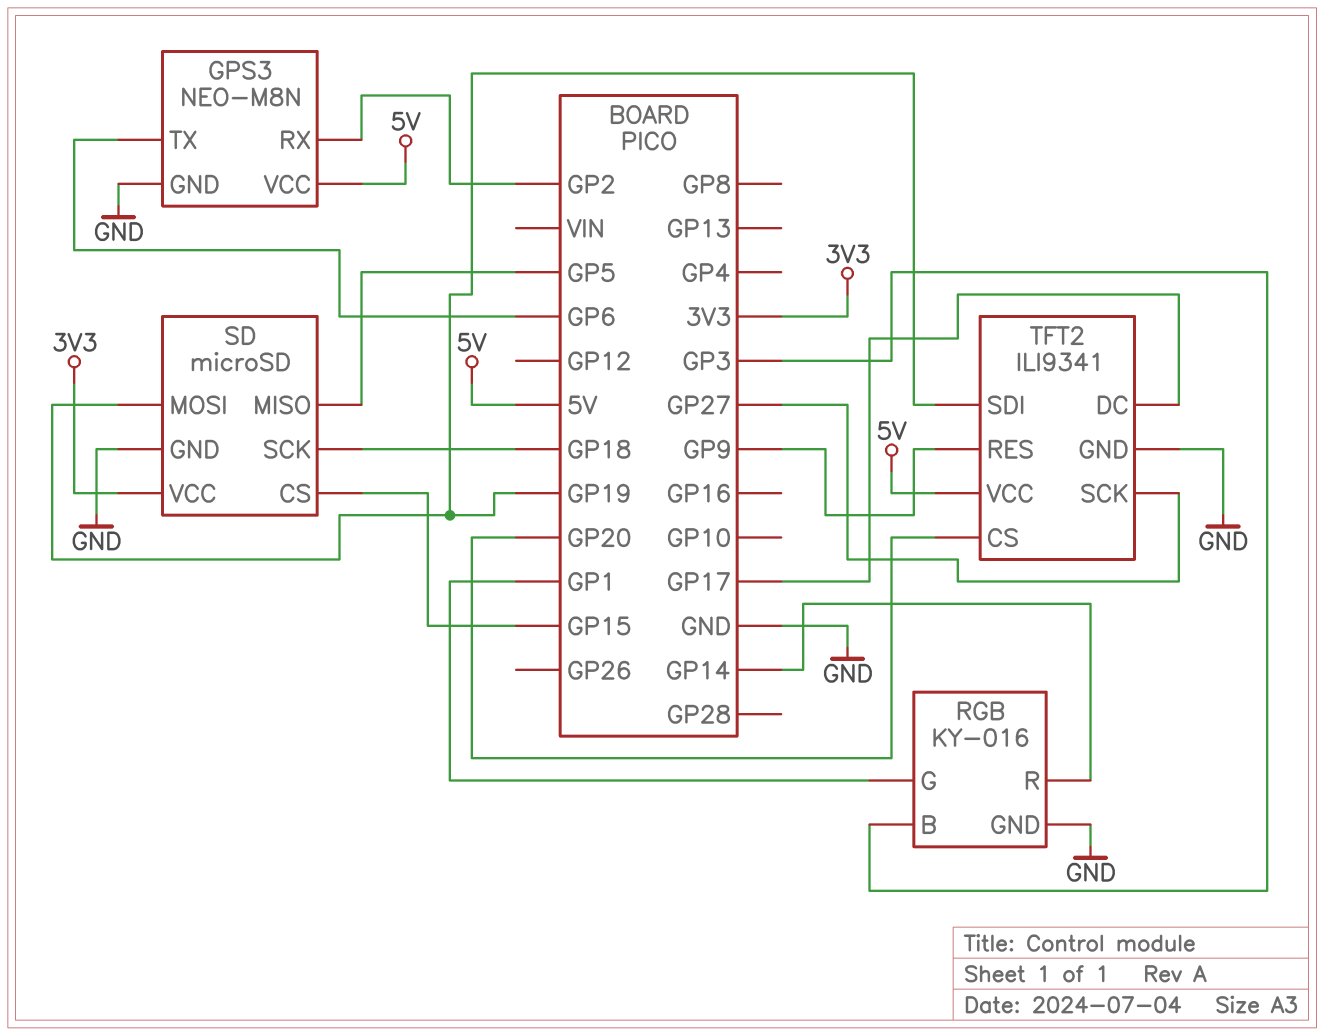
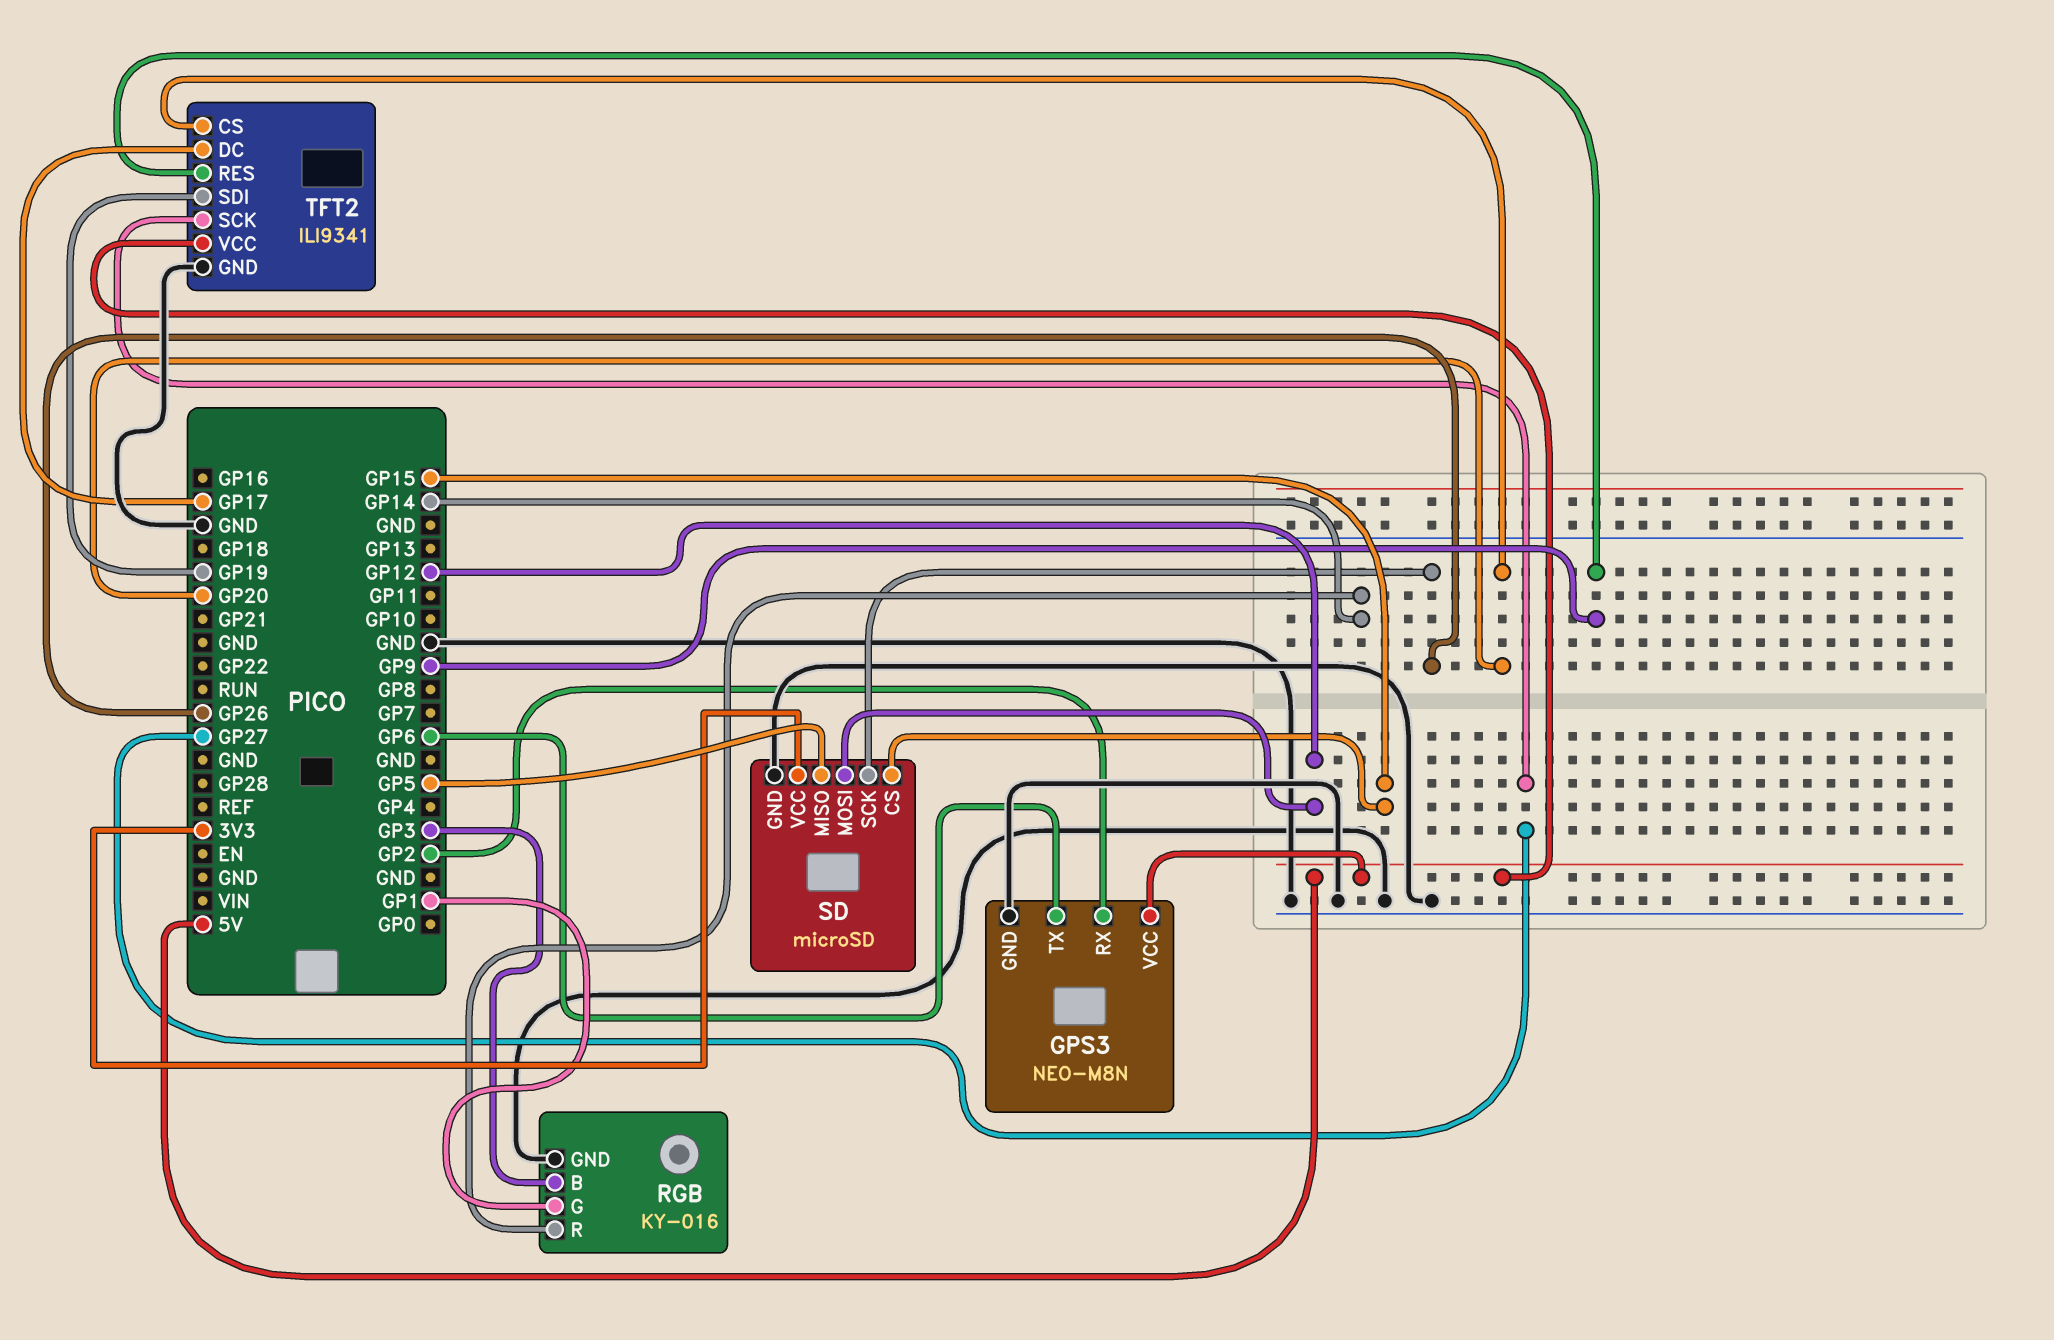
SD pin MOSI: GP19 -> GP12
SD pin SCK: GP18 -> GP26

